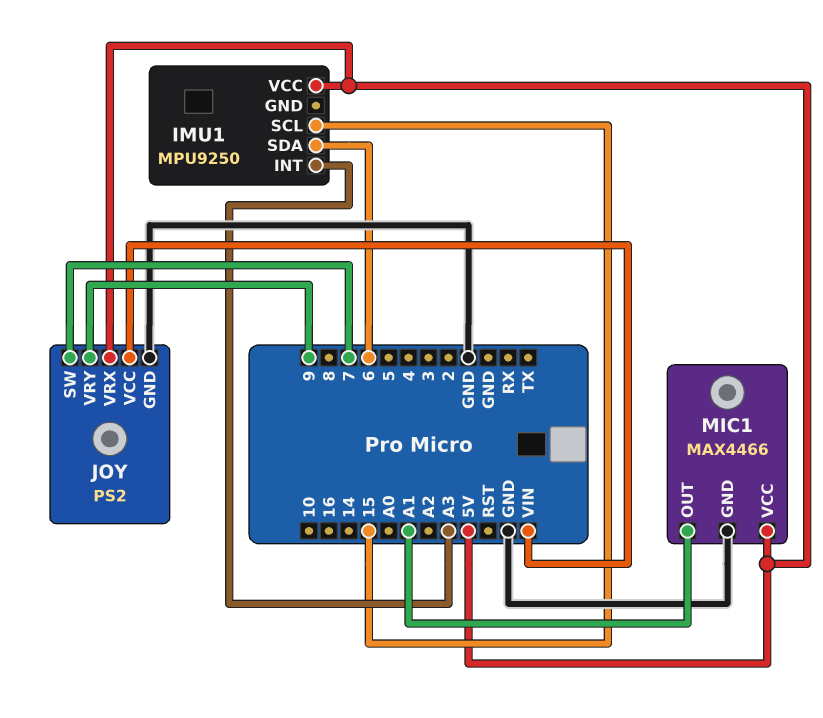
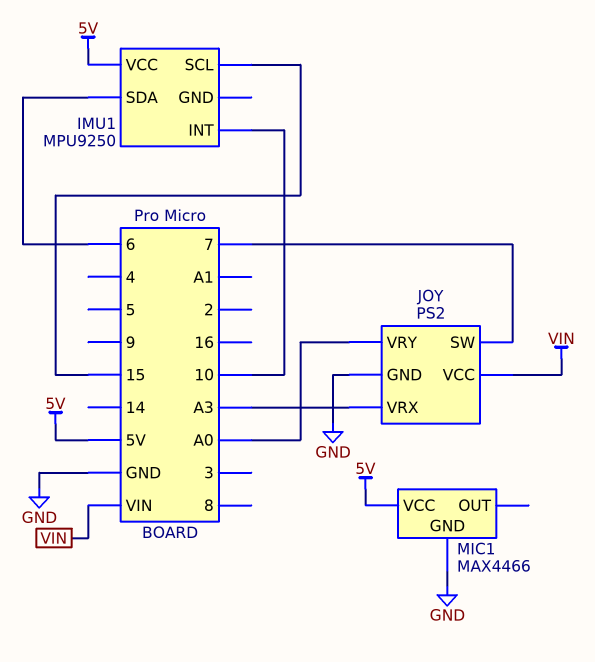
IMU1 pin INT: A3 -> 10
JOY pin VRX: 5V -> A3
JOY pin VRY: 9 -> A0
MIC1 pin OUT: A1 -> none

